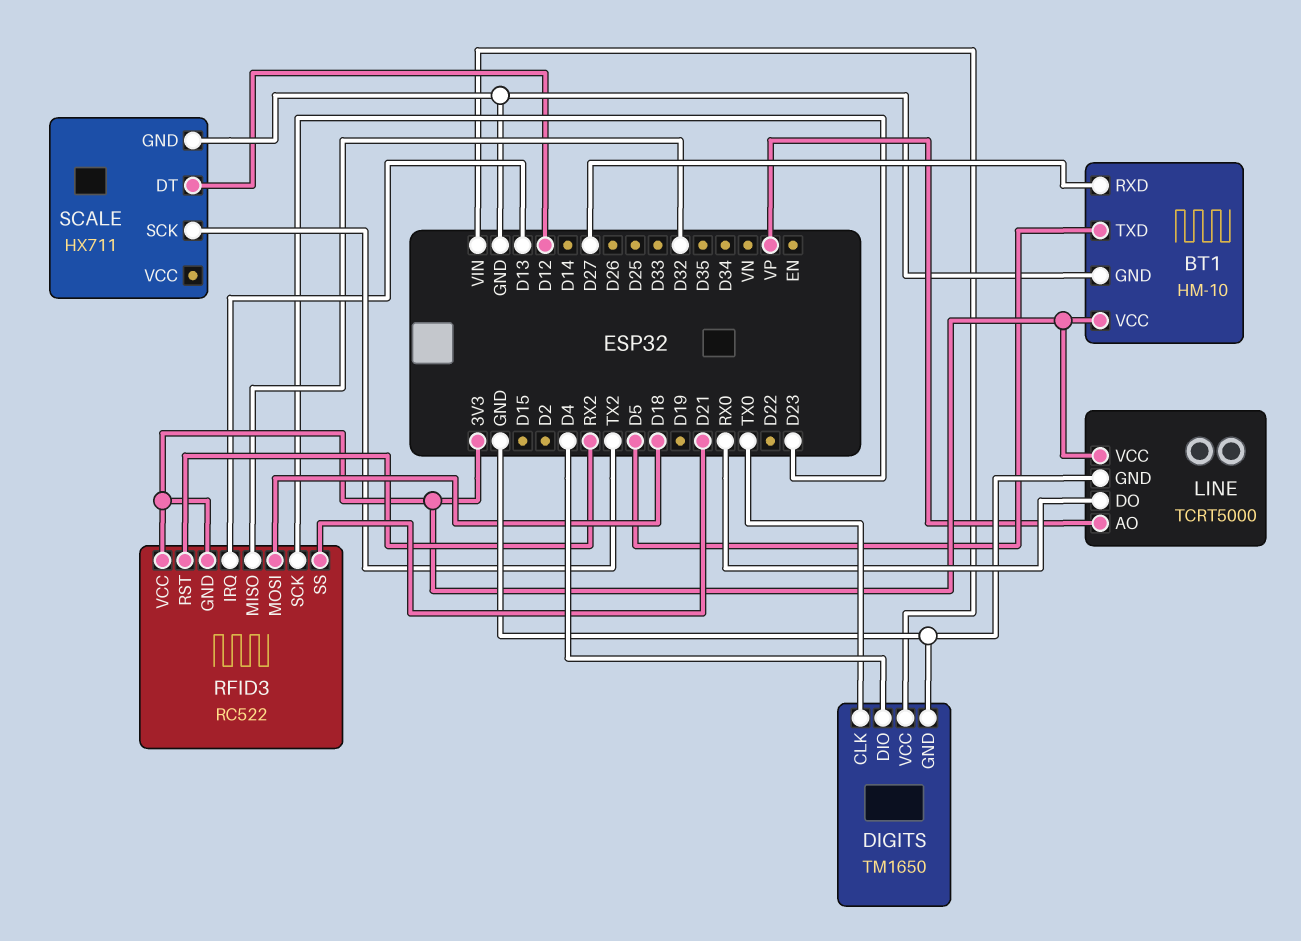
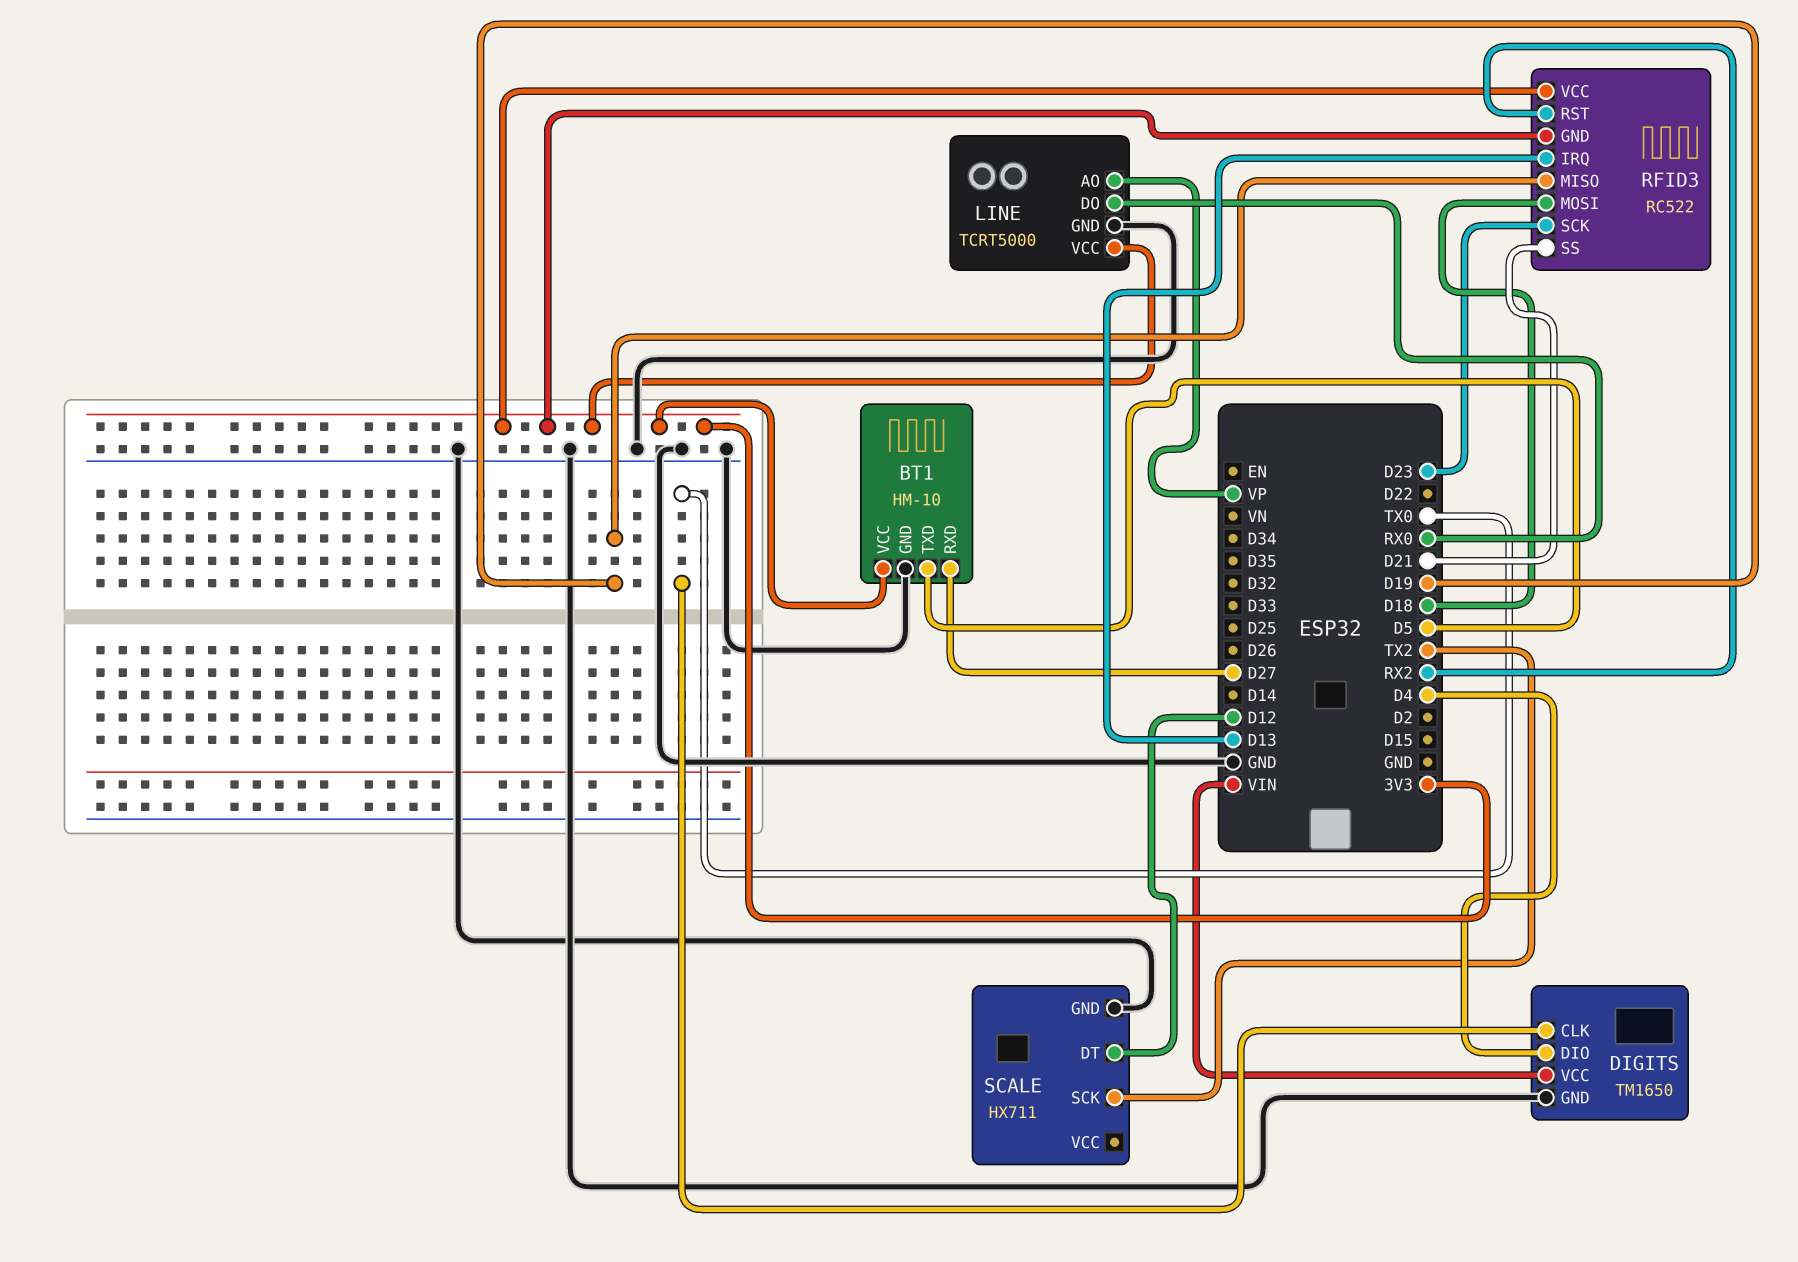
RFID3 pin MISO: D32 -> D19

